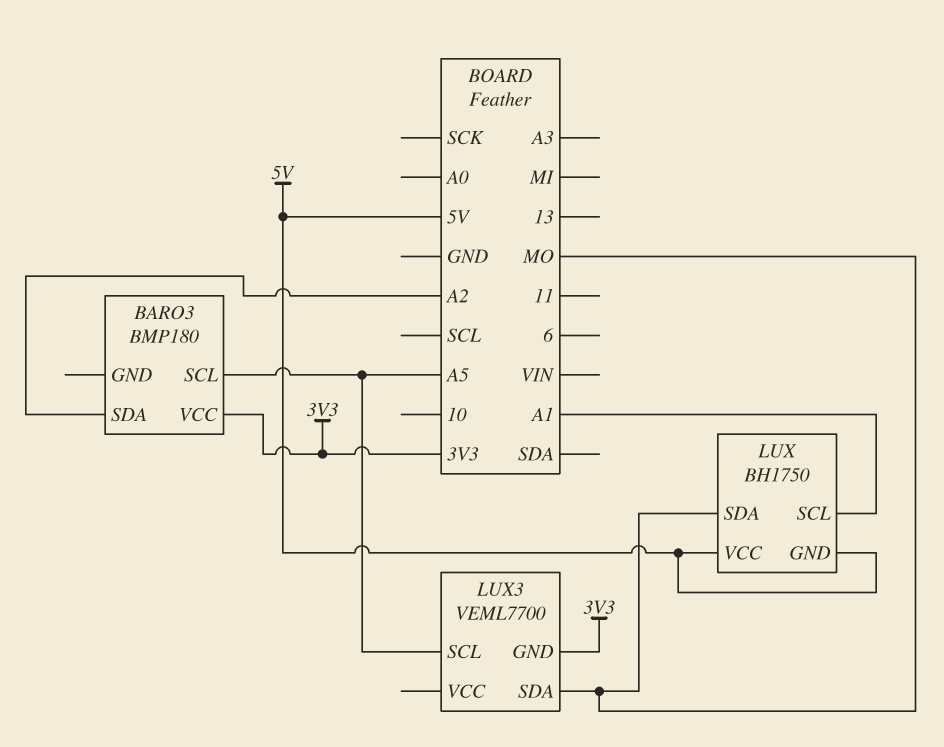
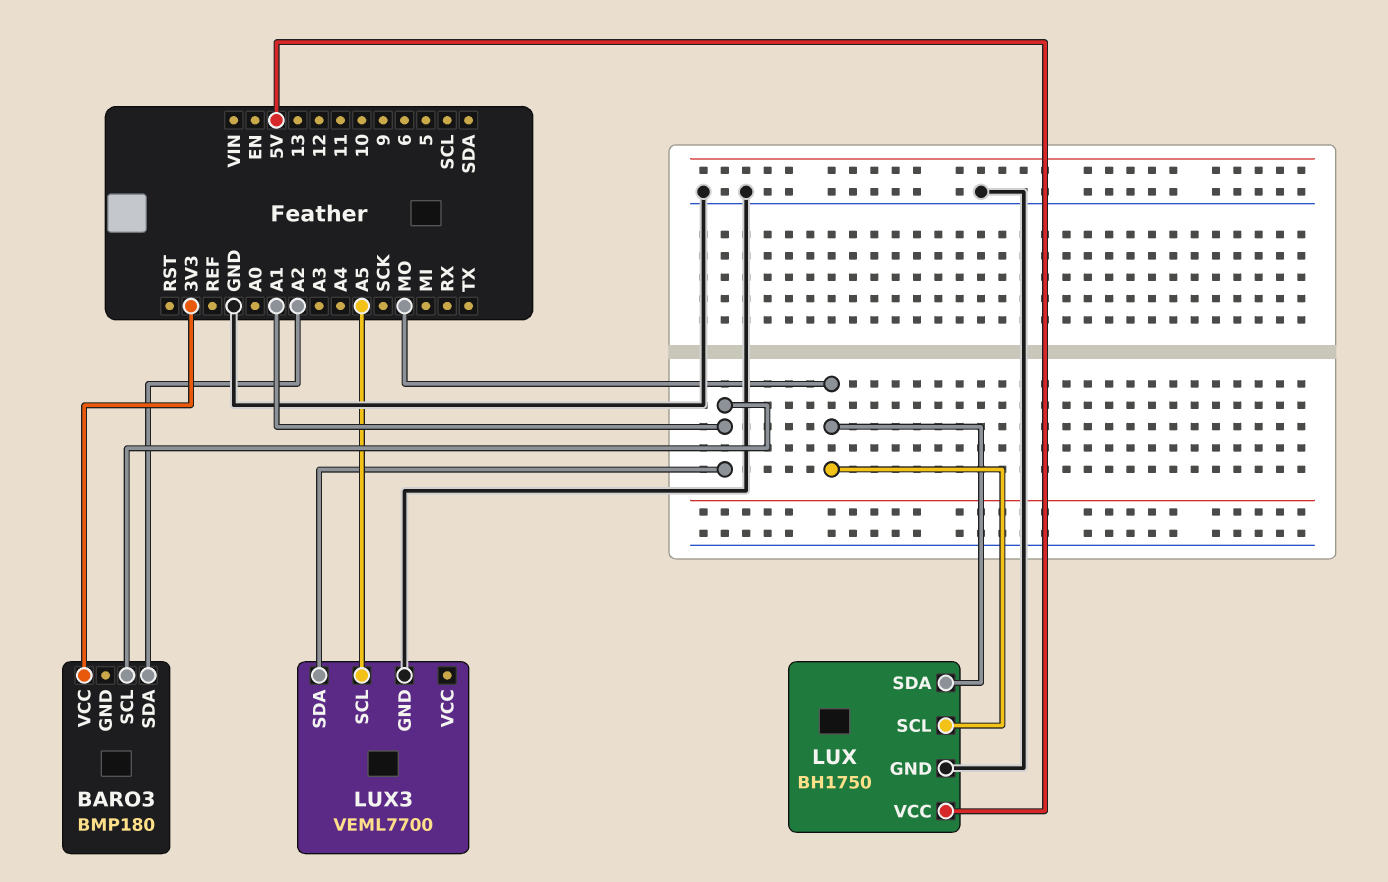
BARO3 pin SCL: A5 -> A1
LUX pin GND: 5V -> GND
LUX pin SCL: A1 -> MO
LUX3 pin GND: 3V3 -> GND
LUX3 pin SDA: MO -> A1

